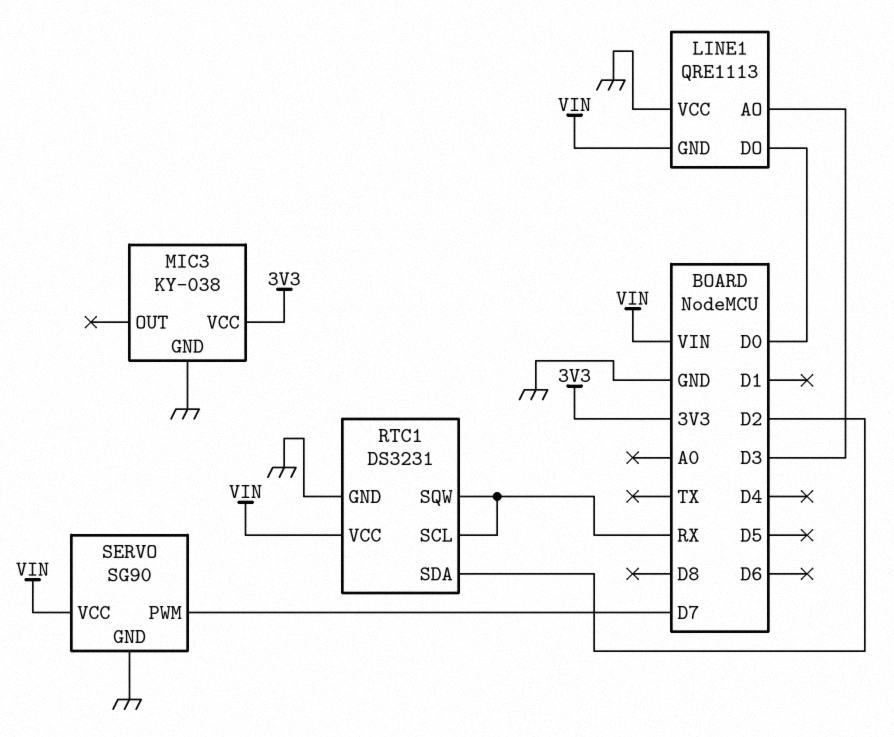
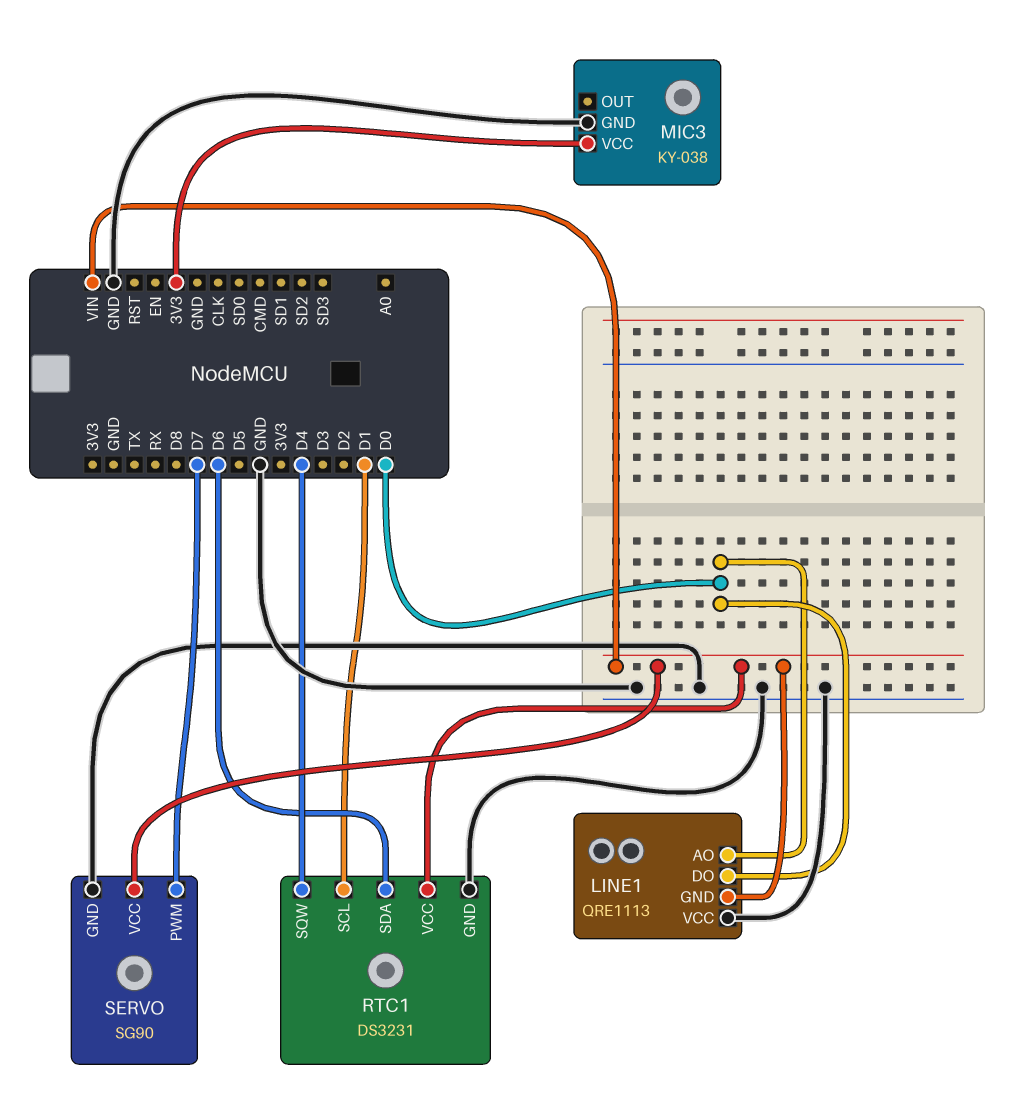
LINE1 pin AO: D3 -> D0
RTC1 pin SCL: RX -> D1
RTC1 pin SDA: D2 -> D6
RTC1 pin SQW: RX -> D4

